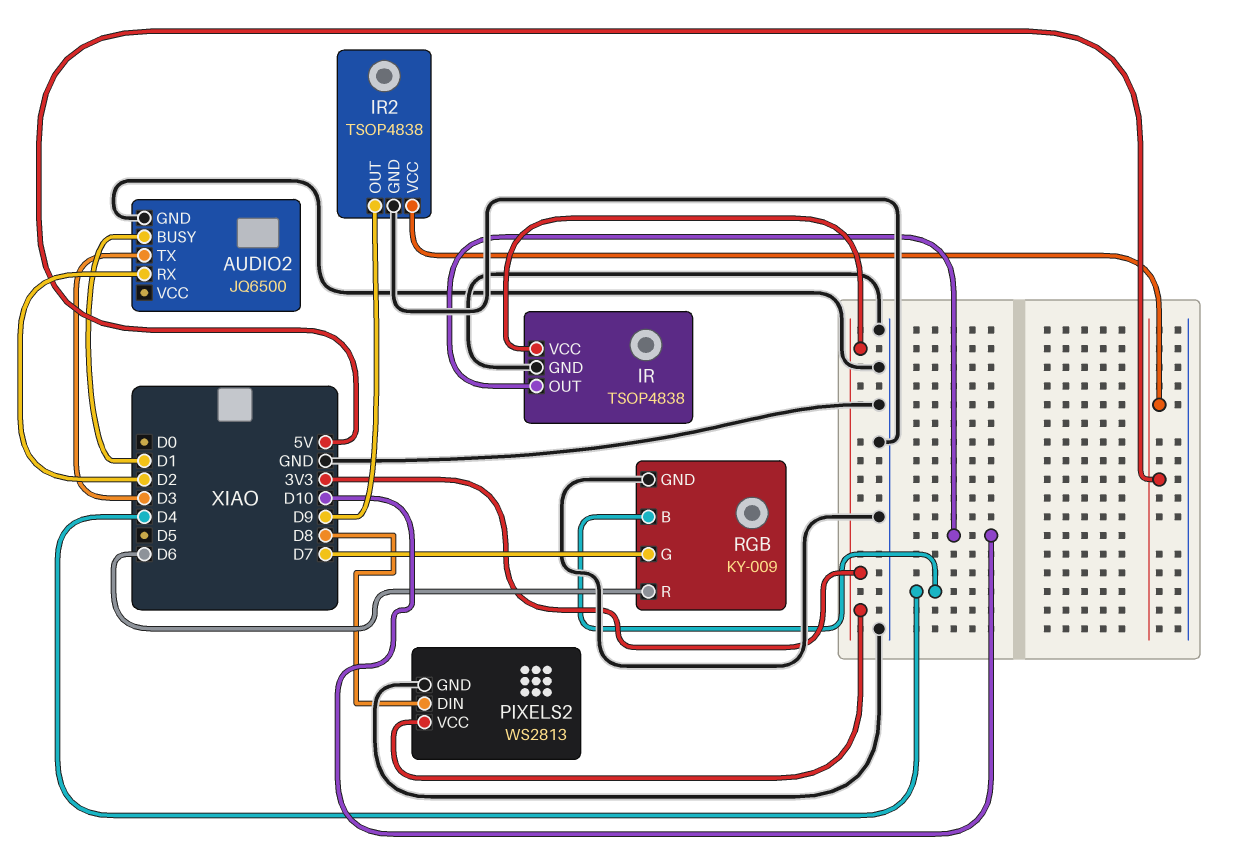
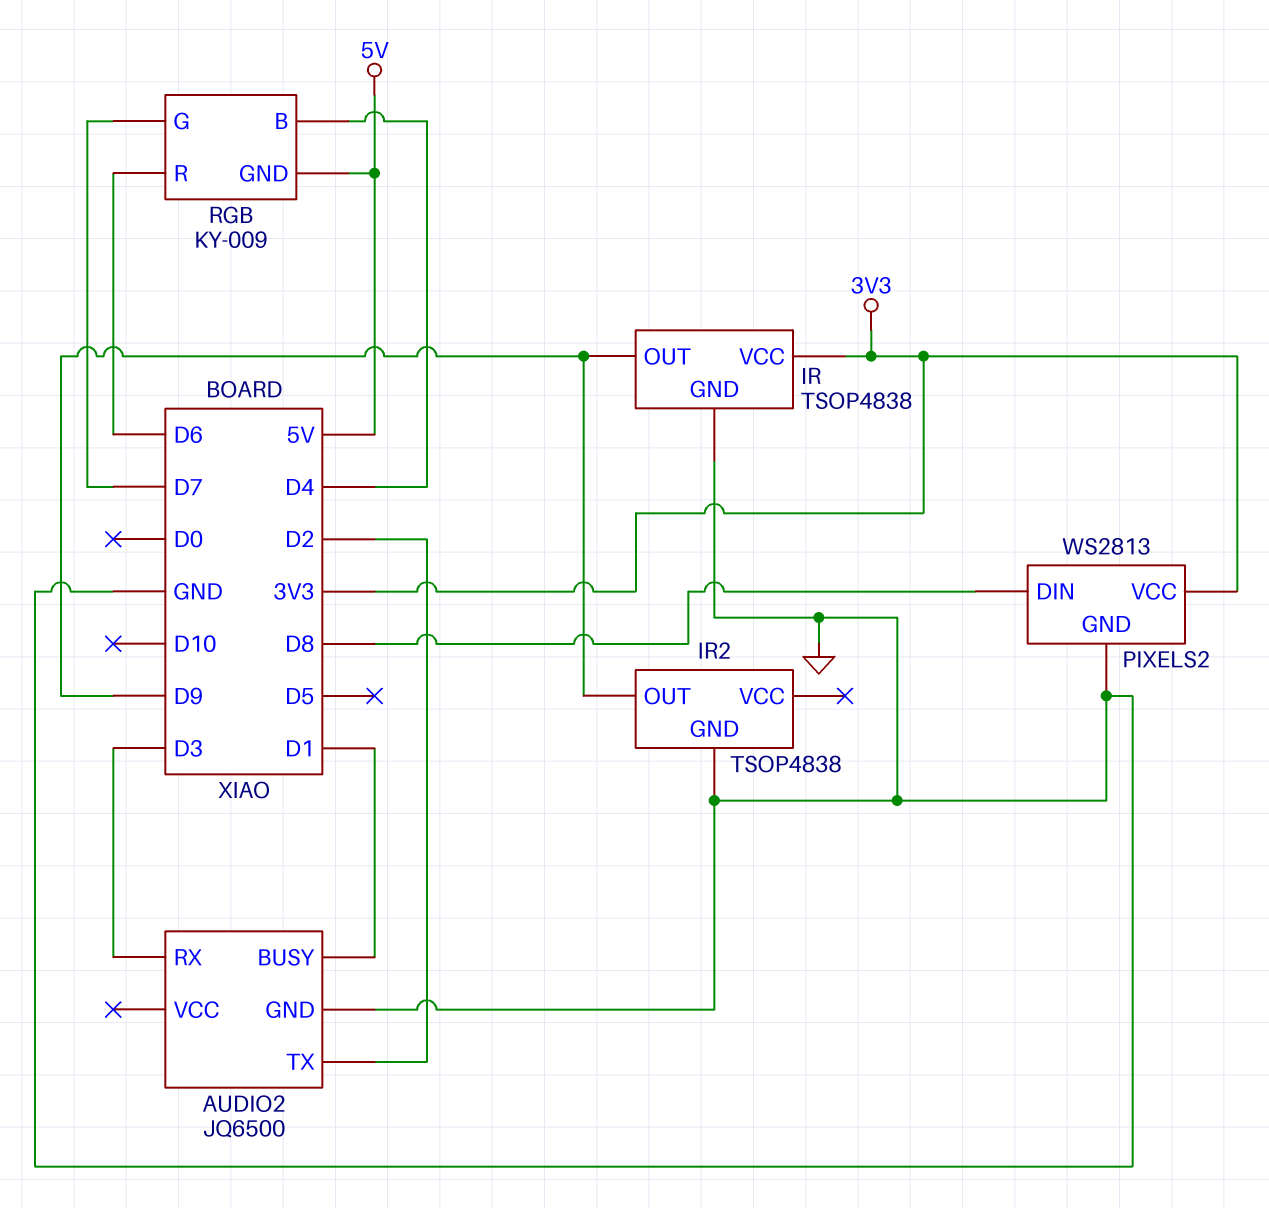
AUDIO2 pin RX: D2 -> D3
AUDIO2 pin TX: D3 -> D2
IR pin OUT: D10 -> D9
IR2 pin VCC: 5V -> none
RGB pin GND: GND -> 5V

